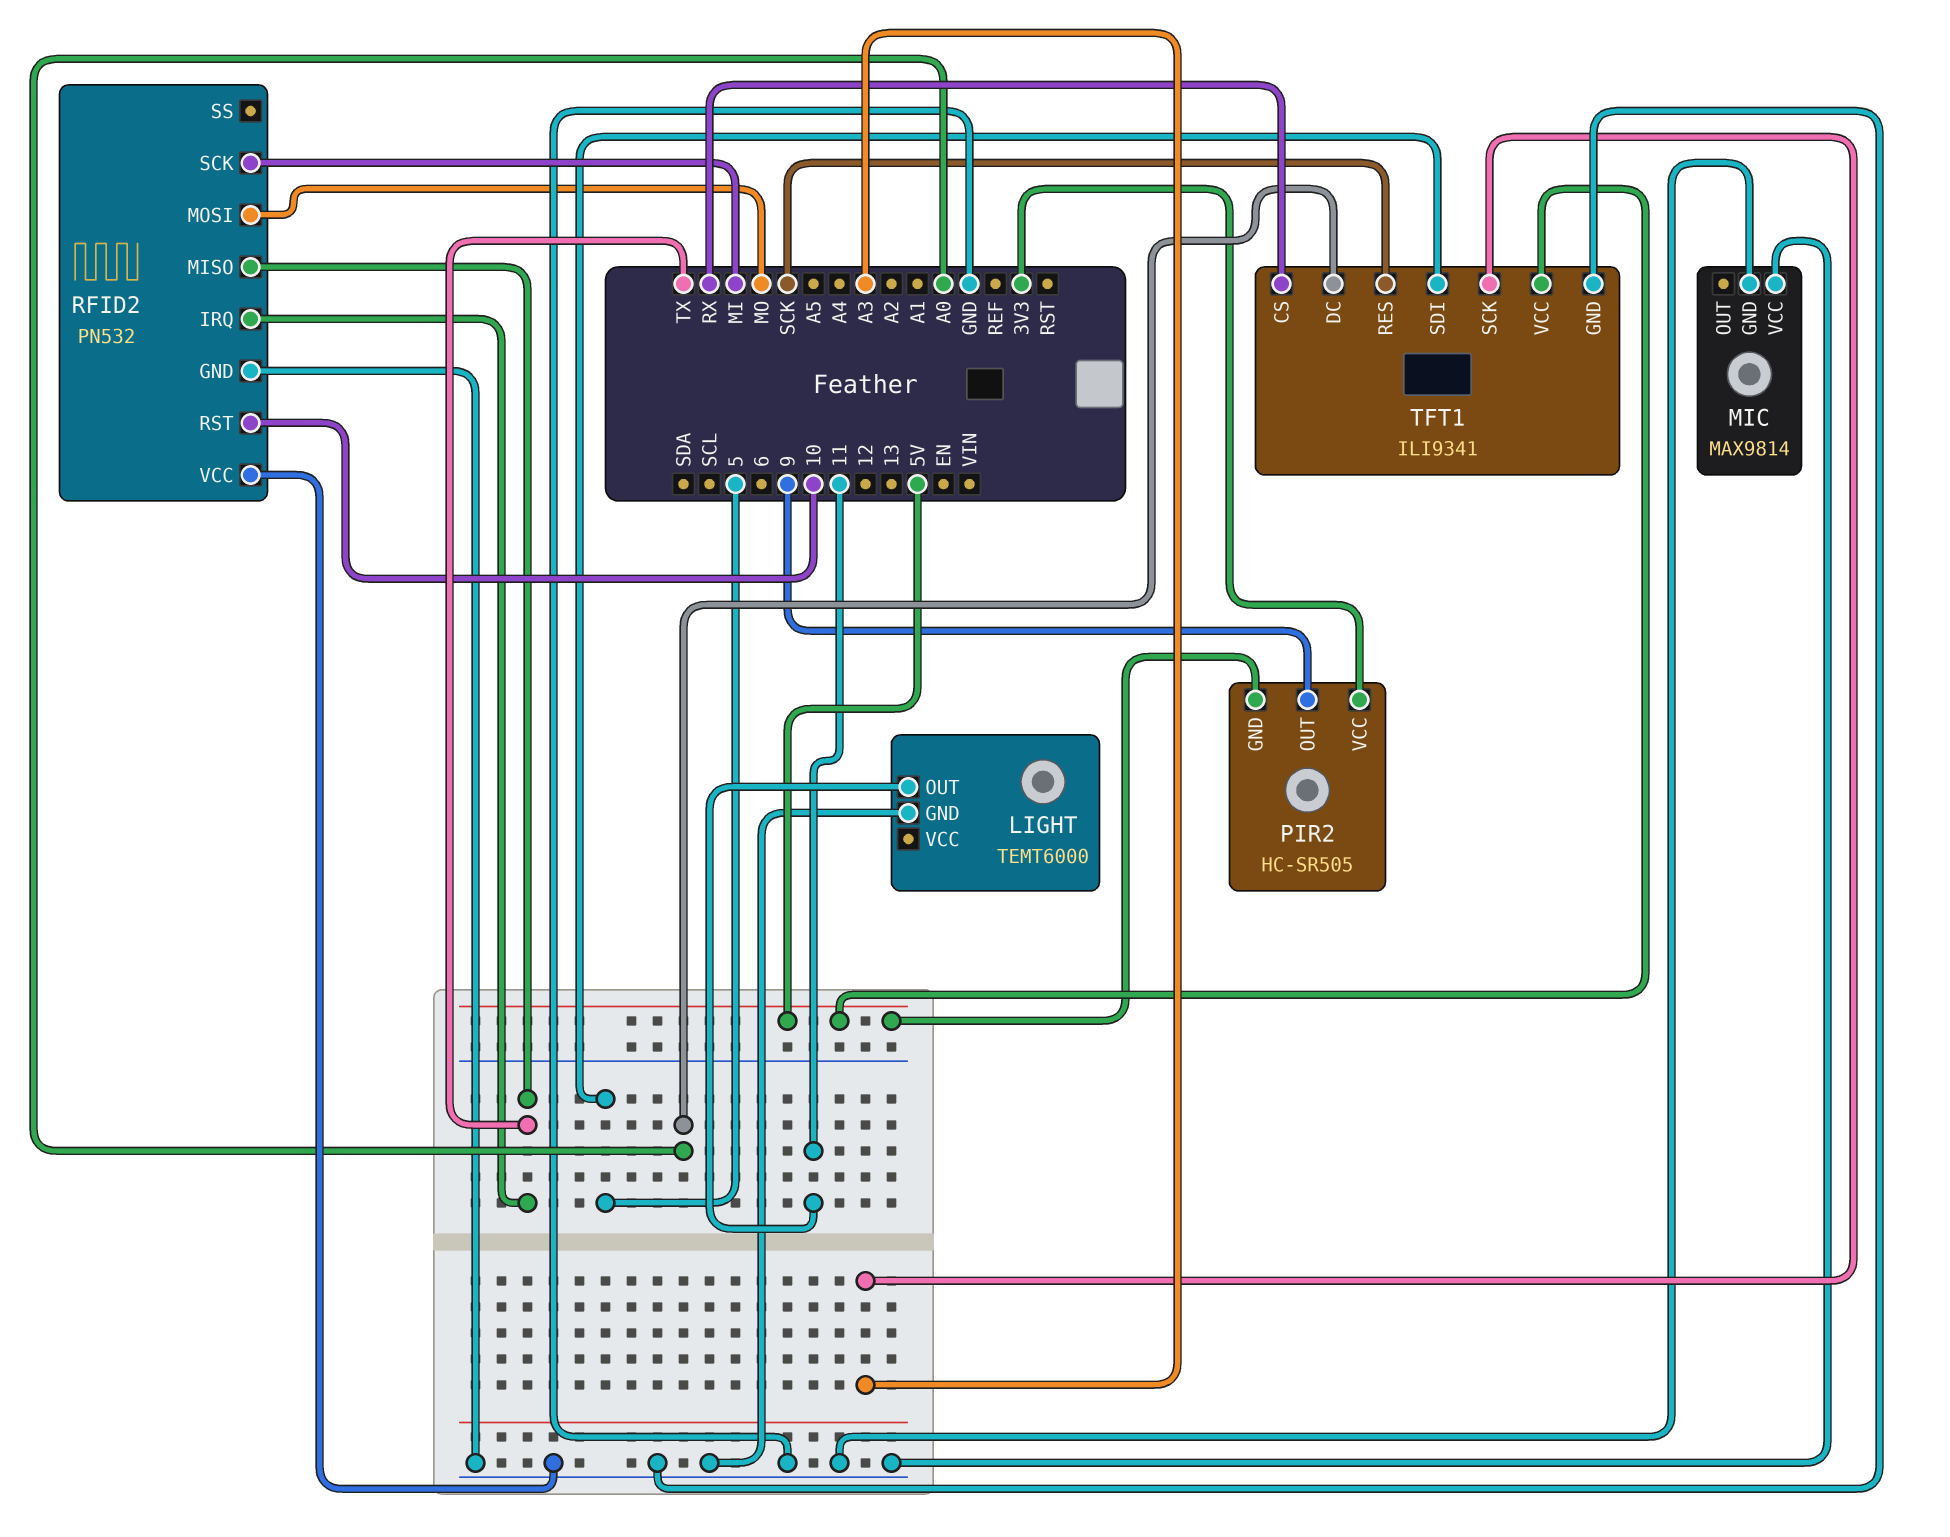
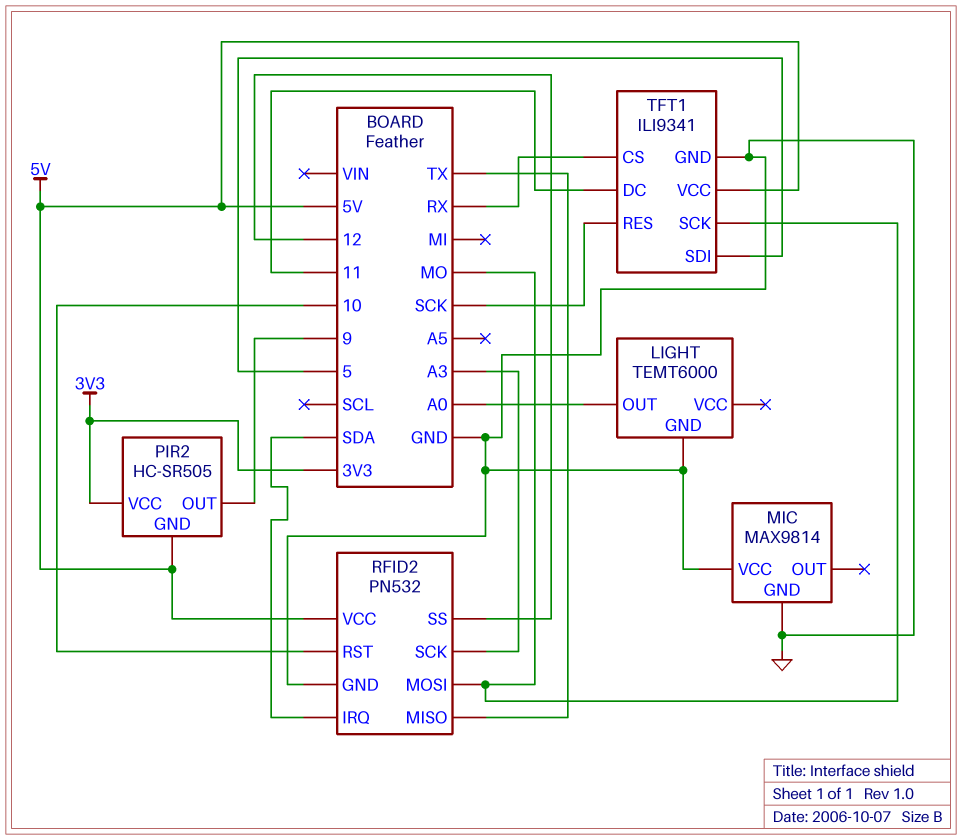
LIGHT pin OUT: 11 -> A0
RFID2 pin IRQ: TX -> SDA
RFID2 pin SCK: MI -> A3
RFID2 pin SS: none -> 12
RFID2 pin VCC: GND -> 5V
TFT1 pin DC: A0 -> 11
TFT1 pin SCK: A3 -> MO

